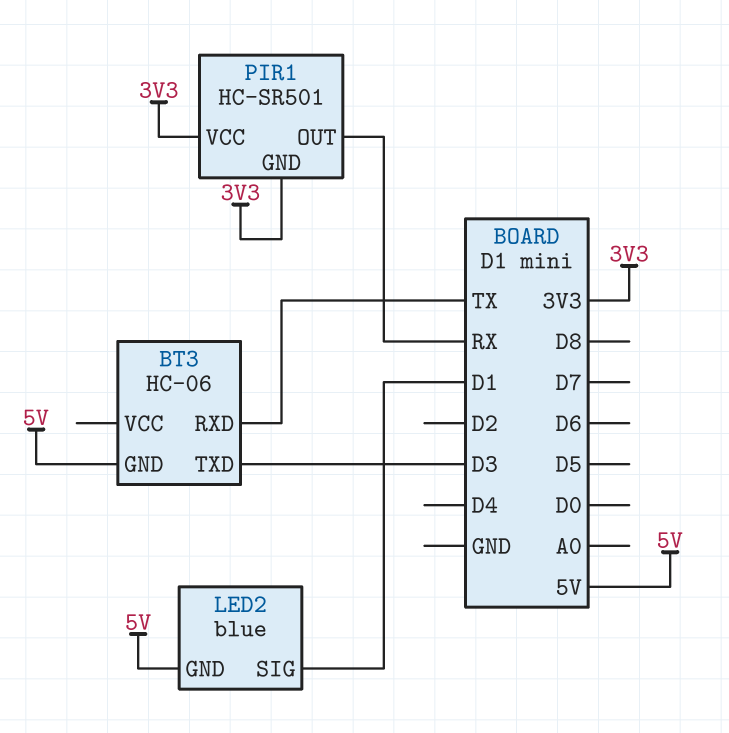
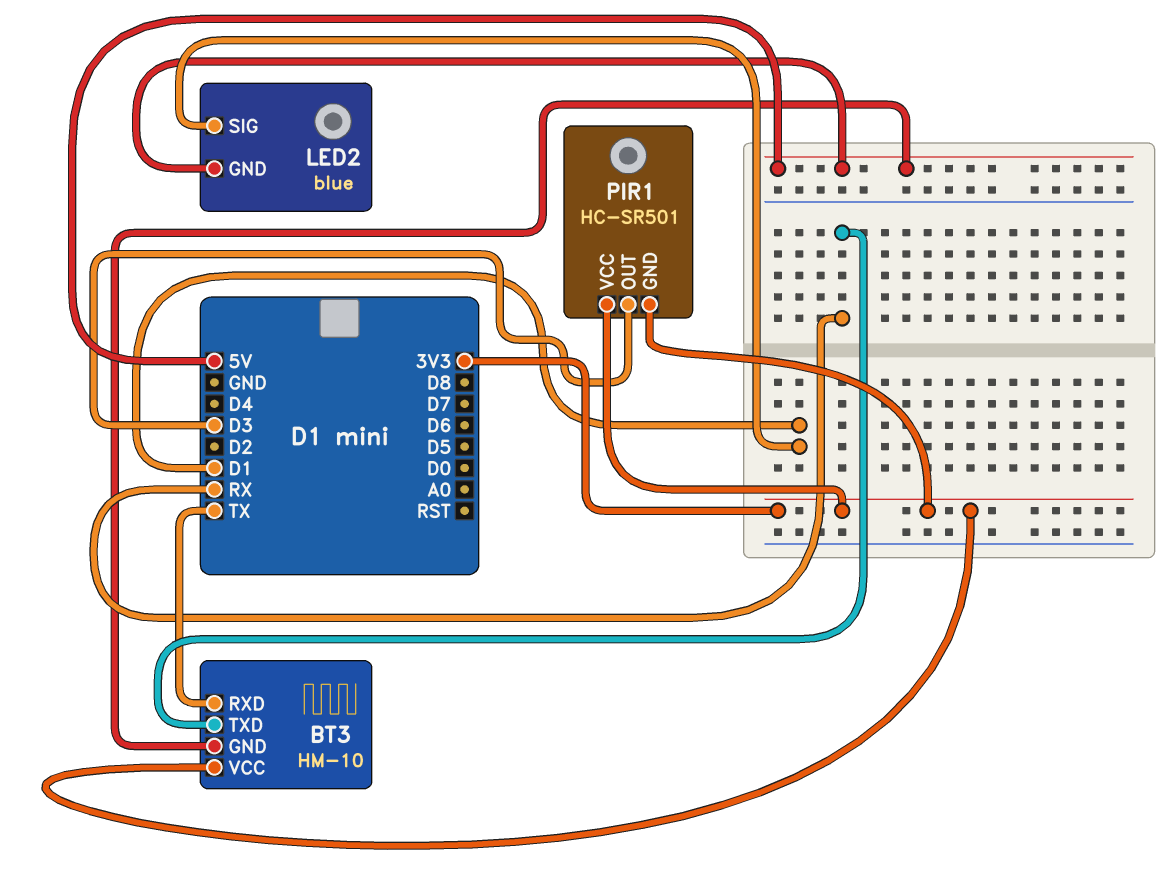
BT3: HC-06 -> HM-10
BT3 pin TXD: D3 -> RX
BT3 pin VCC: none -> 3V3
PIR1 pin OUT: RX -> D3

